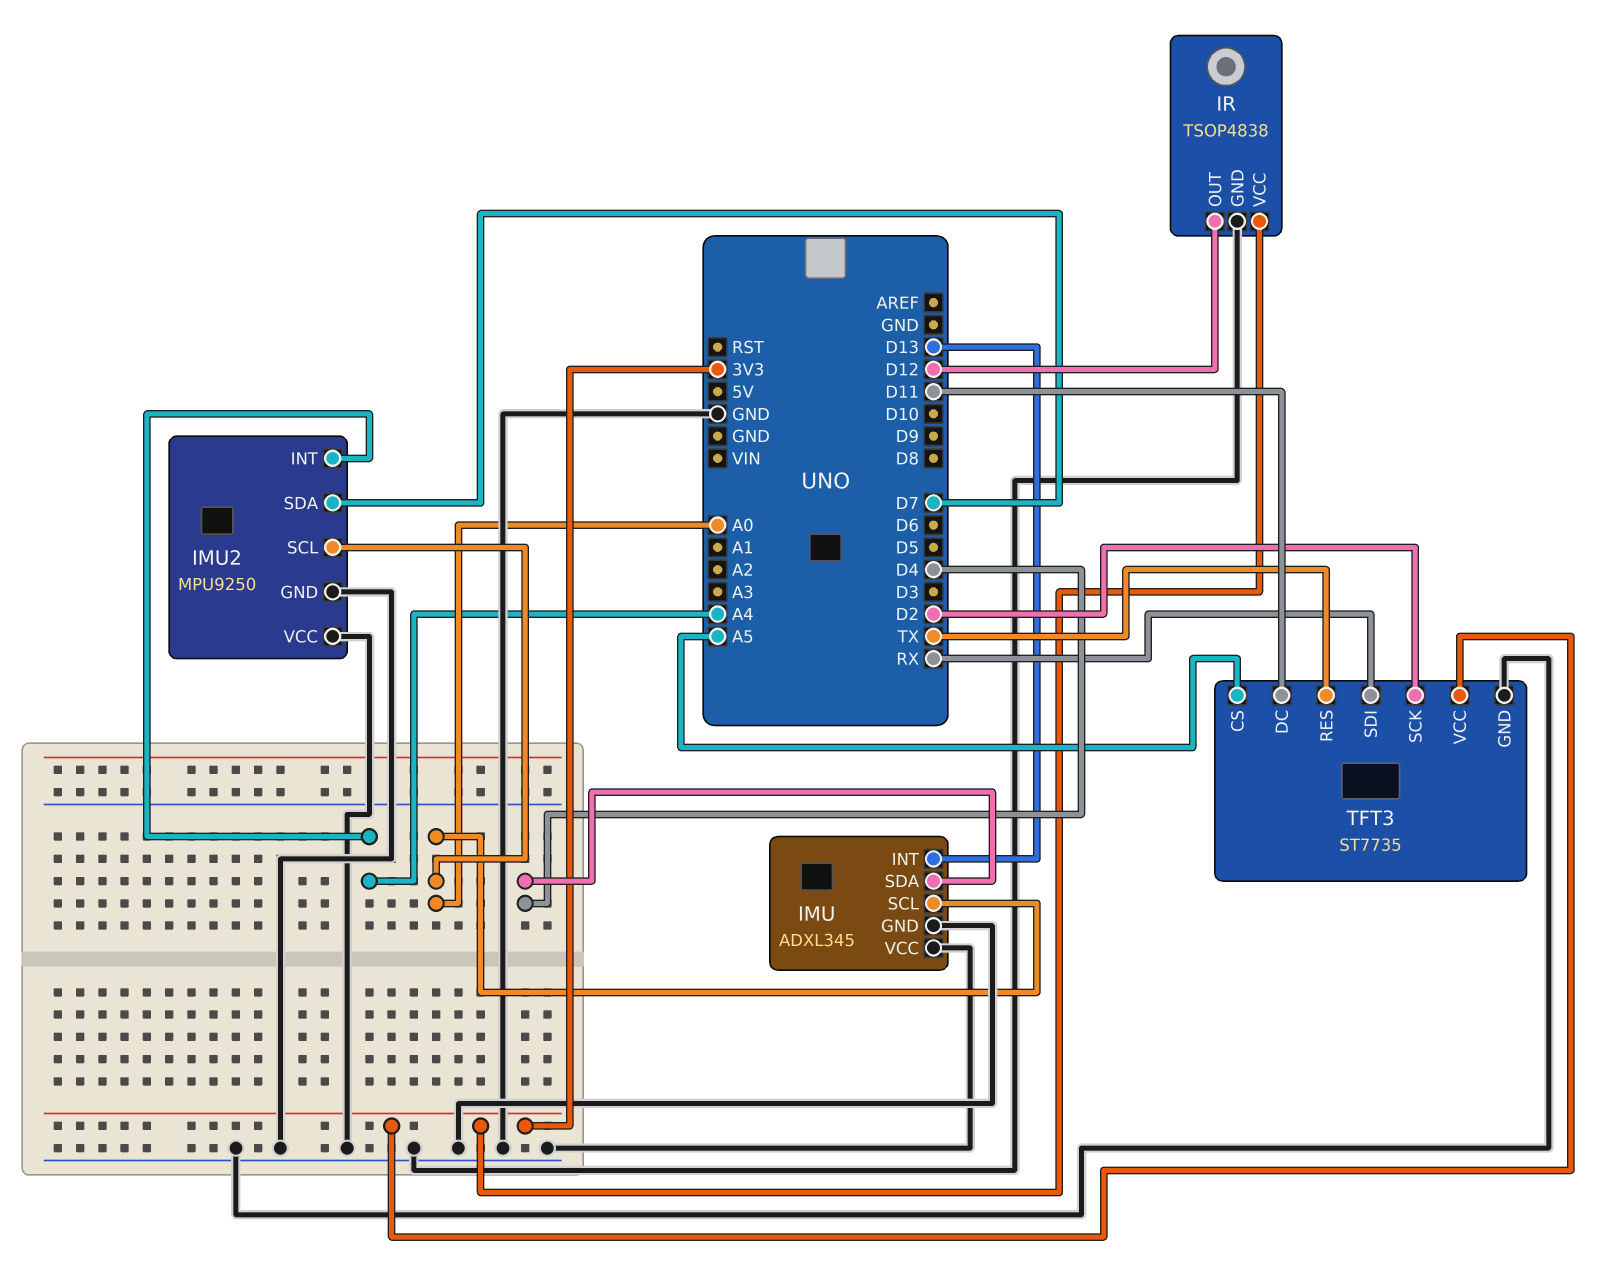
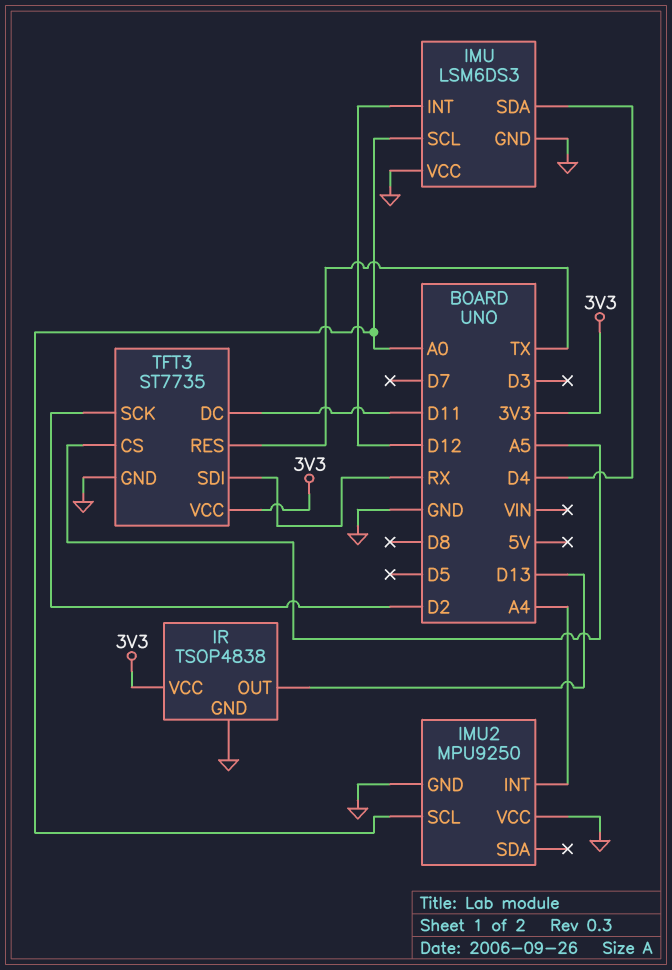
IMU: ADXL345 -> LSM6DS3
IMU pin INT: D13 -> D12
IMU2 pin SDA: D7 -> none
IR pin OUT: D12 -> D13

